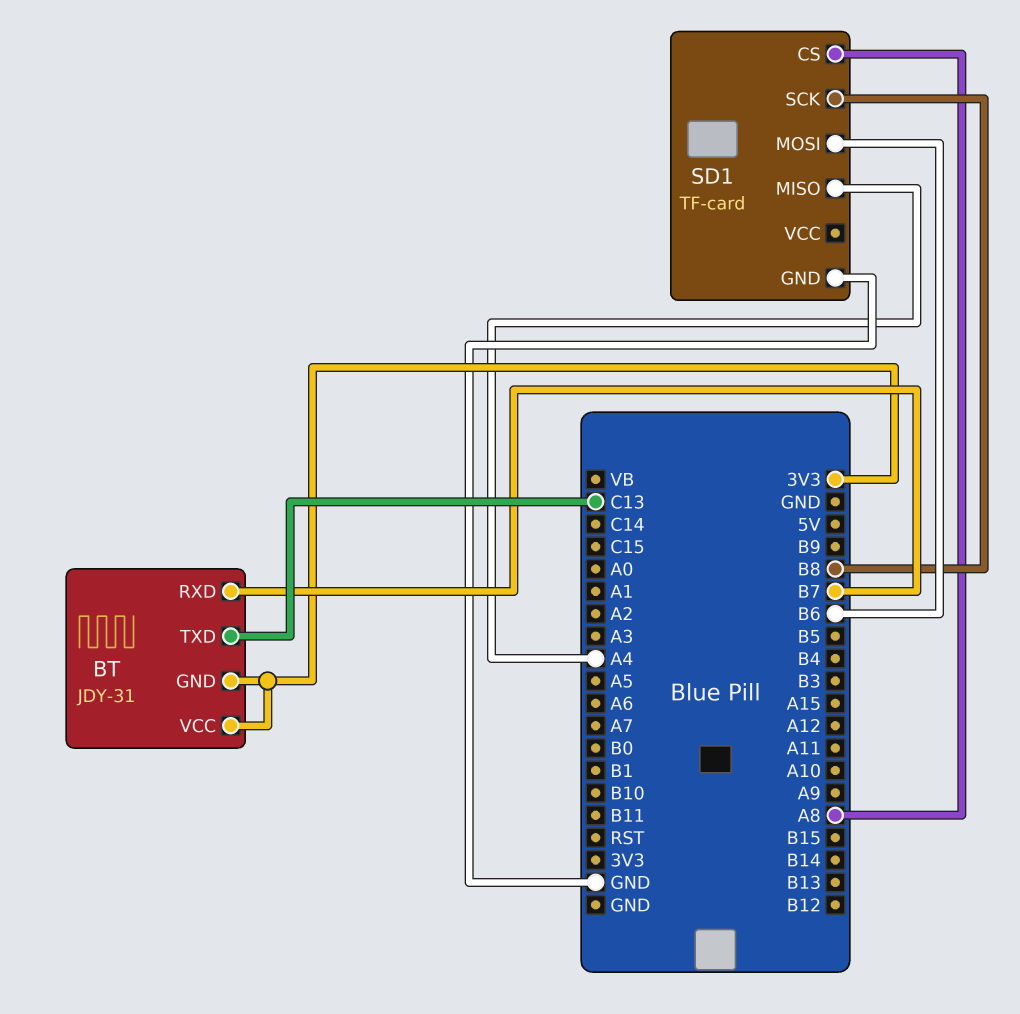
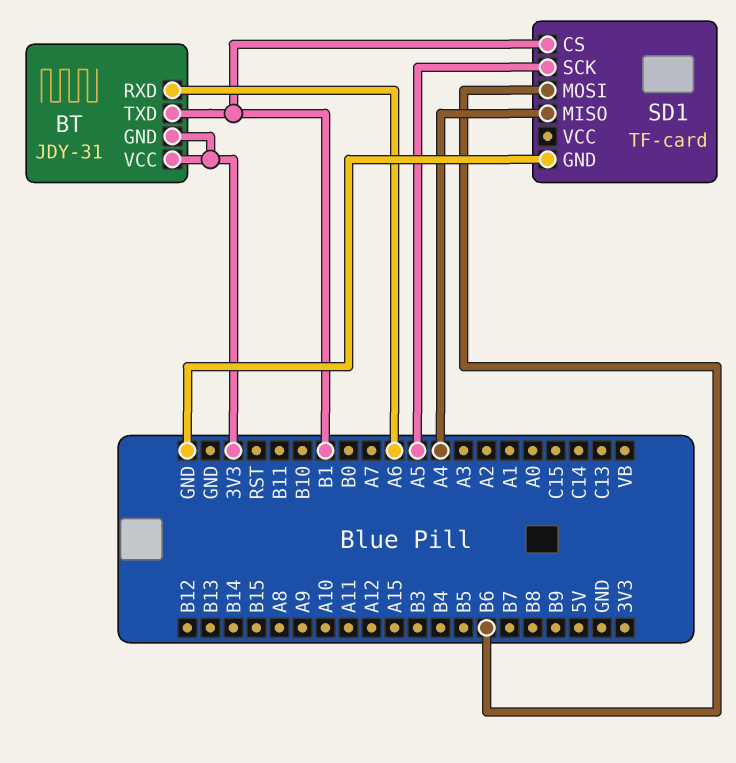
BT pin RXD: B7 -> A6
BT pin TXD: C13 -> B1
SD1 pin CS: A8 -> B1
SD1 pin SCK: B8 -> A5

